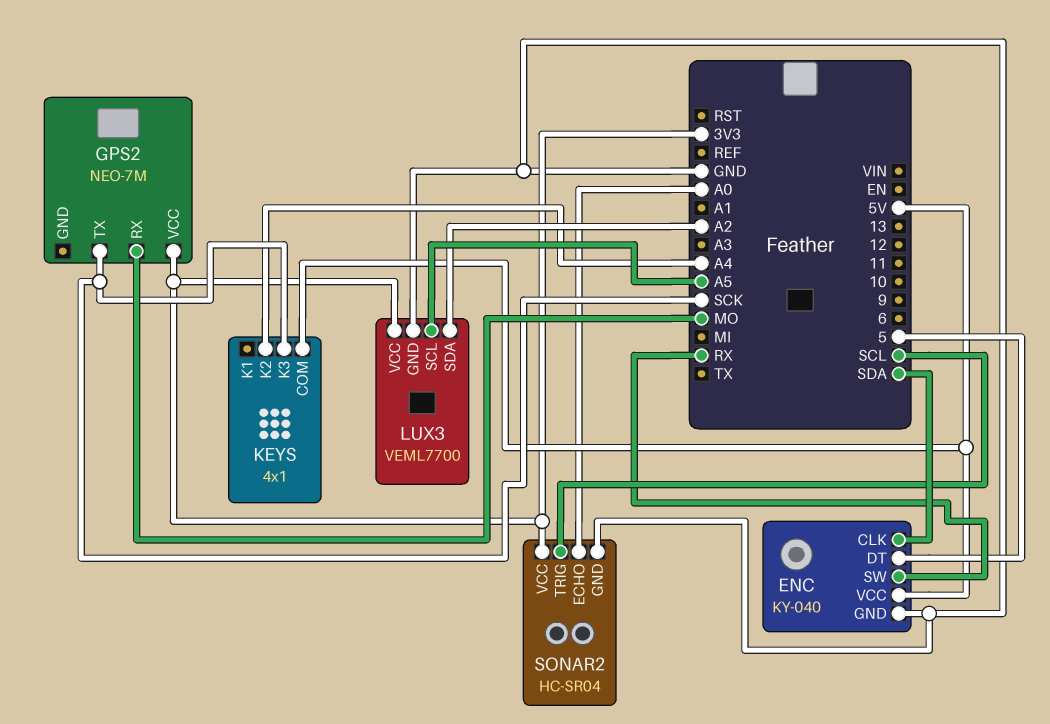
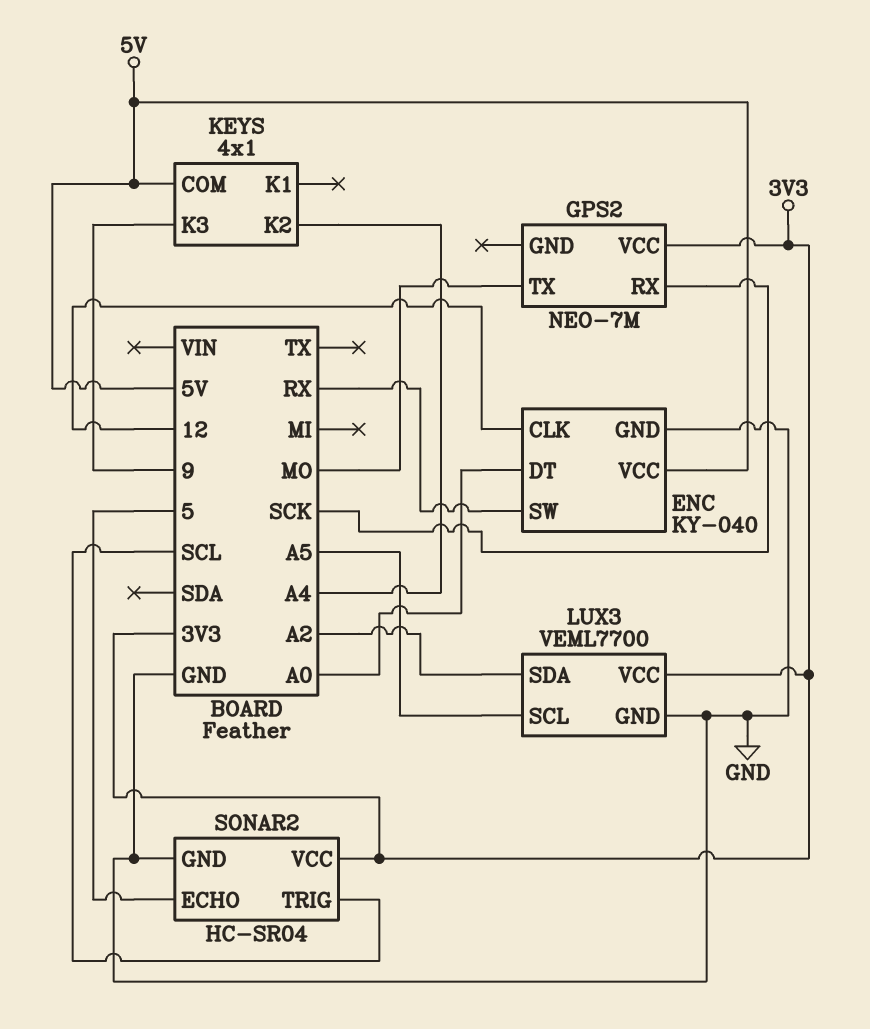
ENC pin CLK: SDA -> 12
ENC pin DT: 5 -> A0
GPS2 pin RX: MO -> SCK
GPS2 pin TX: SCK -> MO
KEYS pin K3: SCK -> 9
SONAR2 pin ECHO: A0 -> 5

